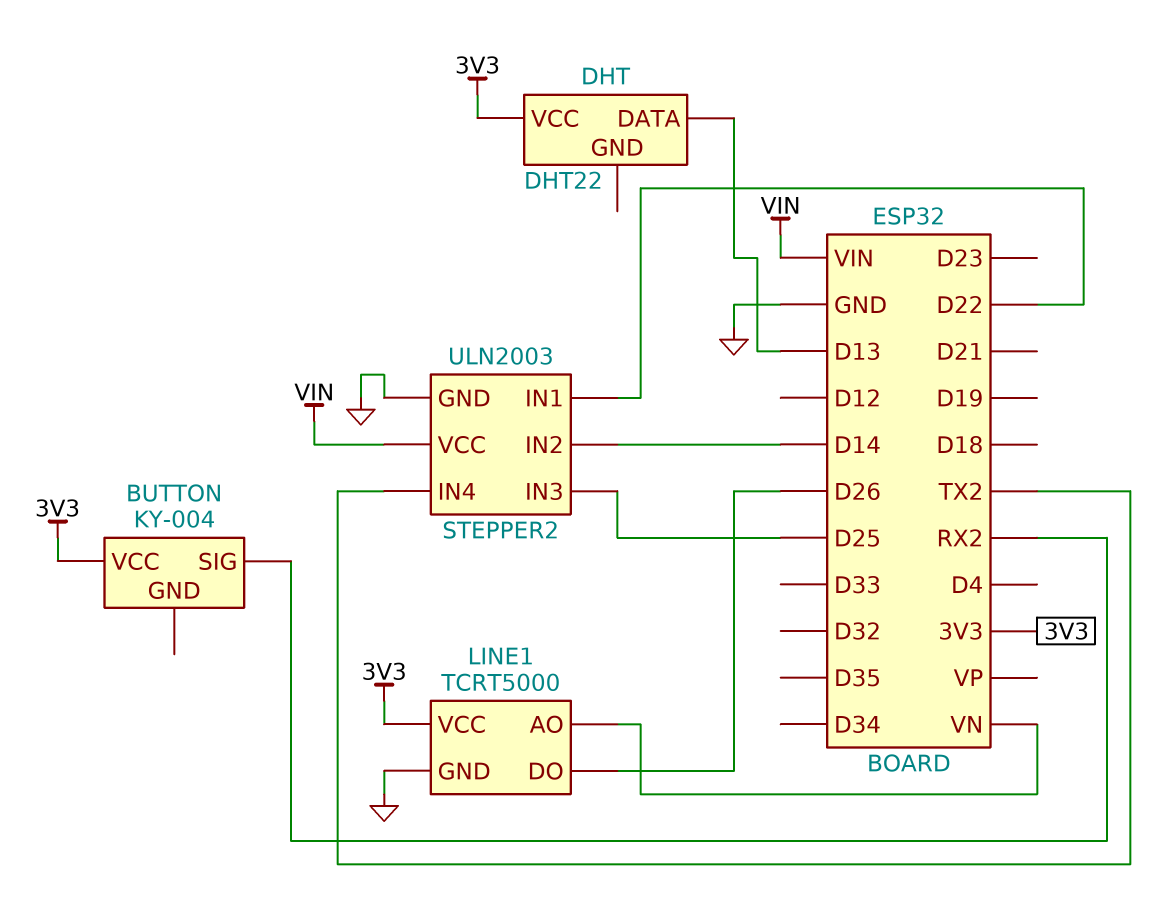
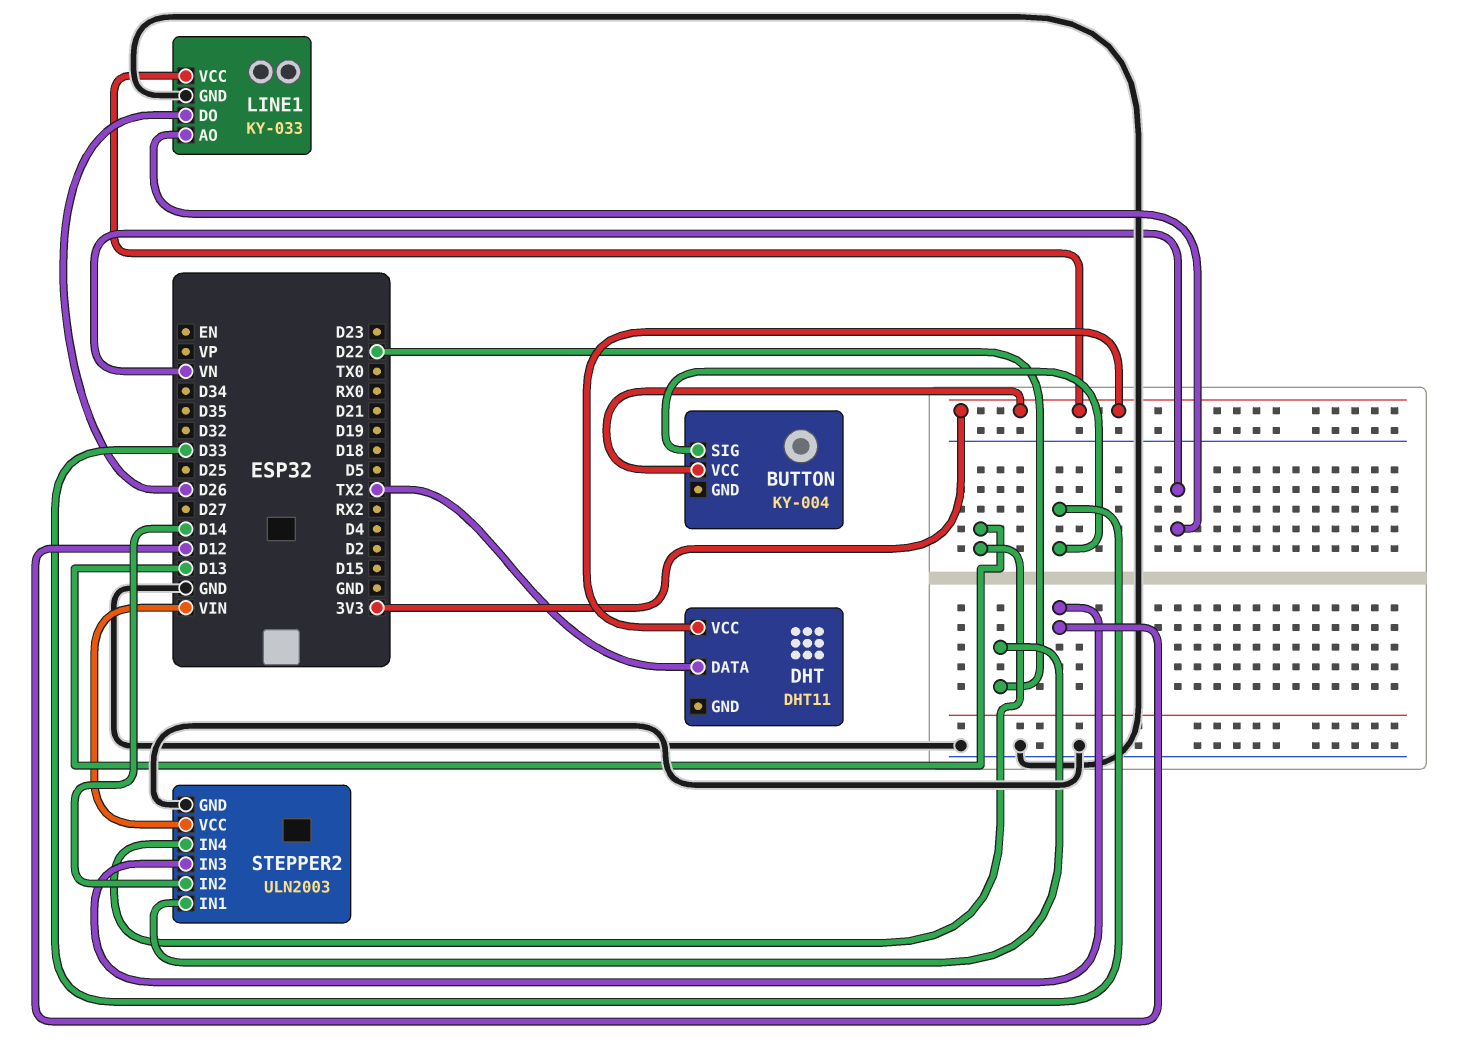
BUTTON pin SIG: RX2 -> D33
DHT: DHT22 -> DHT11
DHT pin DATA: D13 -> TX2
LINE1: TCRT5000 -> KY-033
STEPPER2 pin IN3: D25 -> D12
STEPPER2 pin IN4: TX2 -> D13

